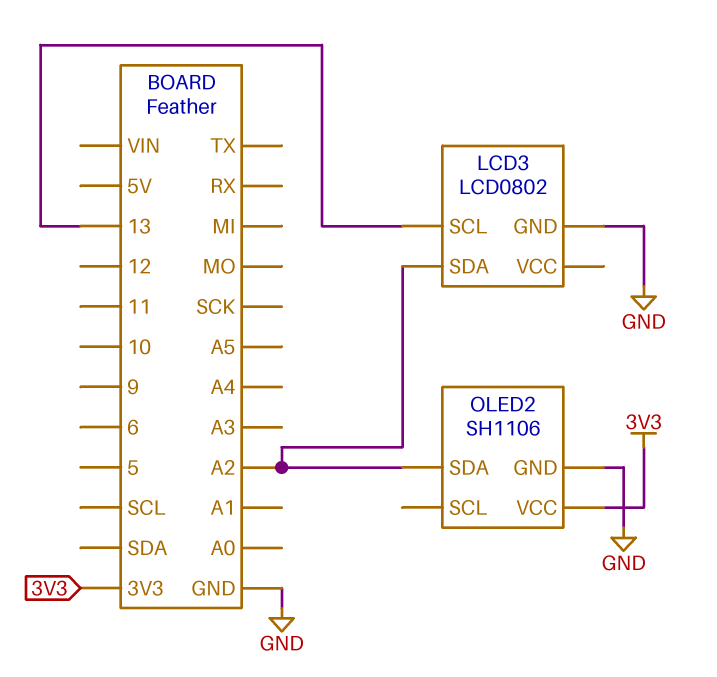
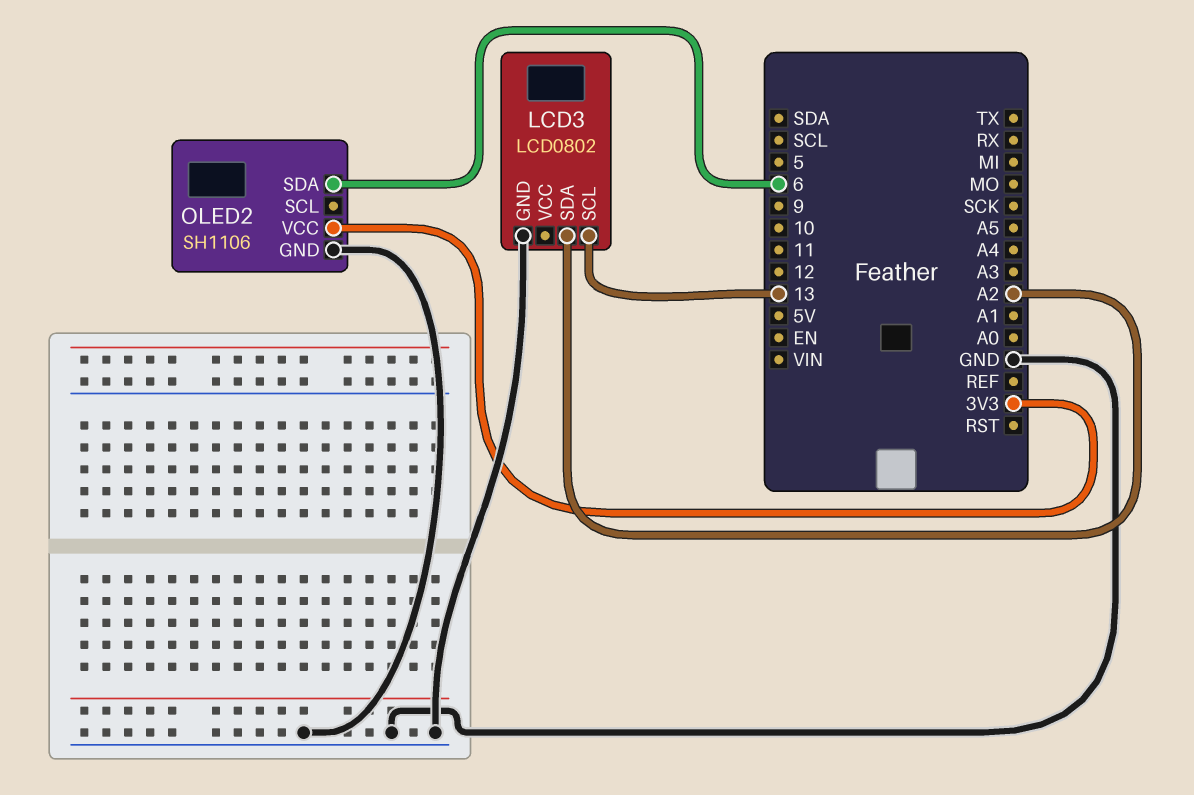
OLED2 pin SDA: A2 -> 6

